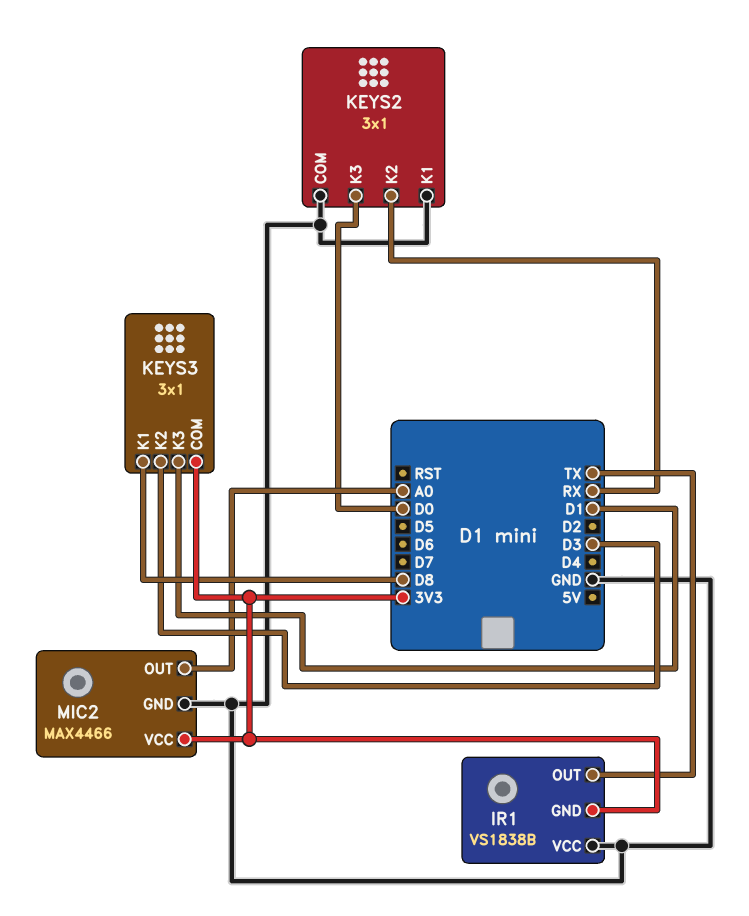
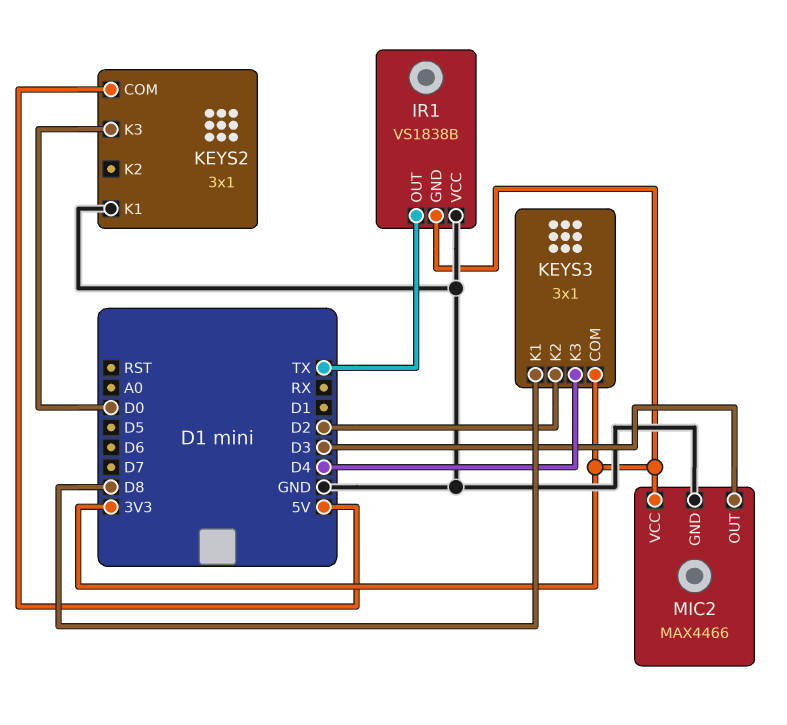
KEYS2 pin COM: GND -> 5V
KEYS2 pin K2: RX -> none
KEYS3 pin K2: D3 -> D2
KEYS3 pin K3: D1 -> D4
MIC2 pin OUT: A0 -> D3

